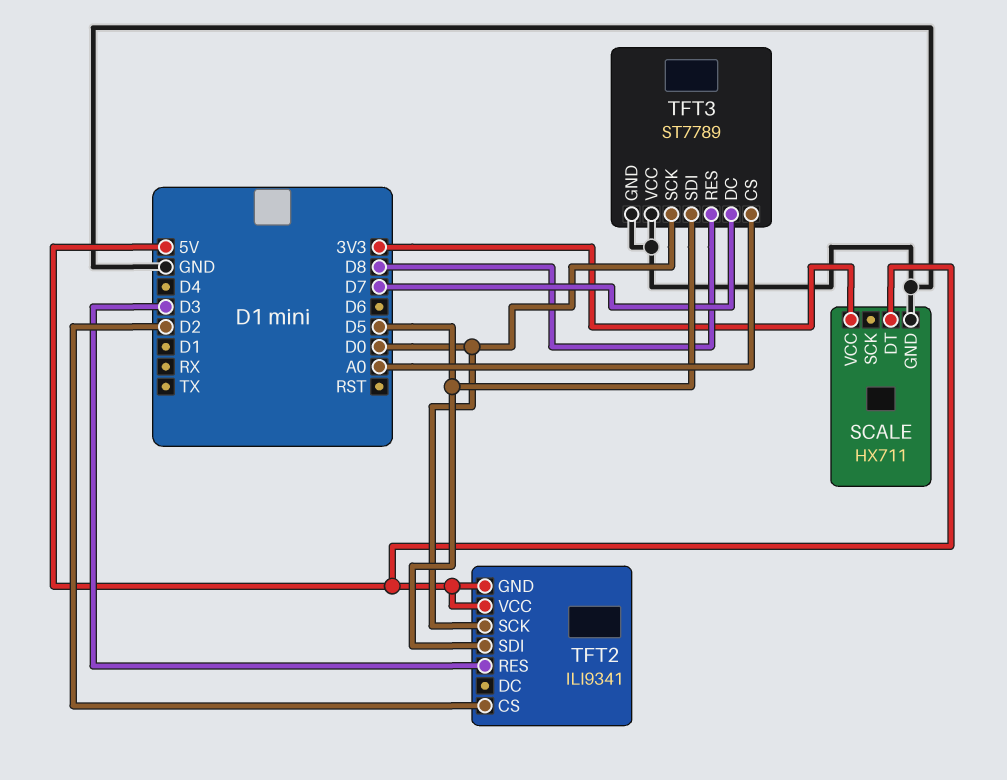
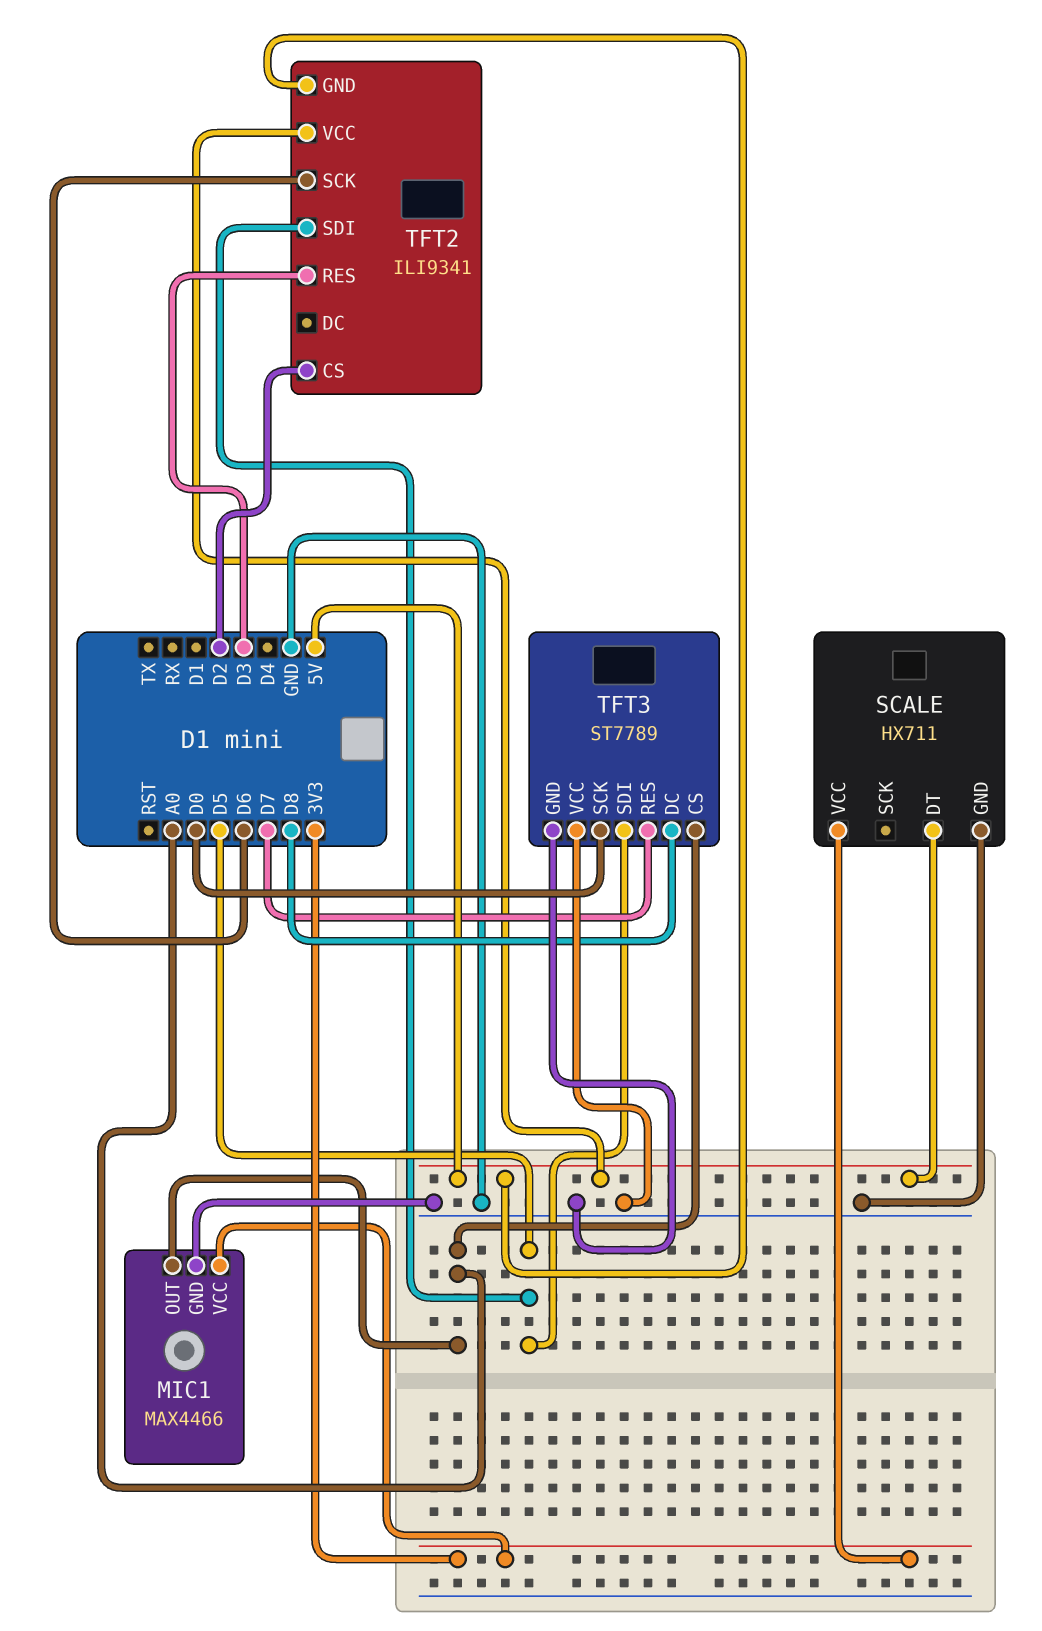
MIC1: none -> MAX4466
MIC1 pin GND: none -> GND
MIC1 pin OUT: none -> A0
MIC1 pin VCC: none -> 3V3
TFT2 pin SCK: D0 -> D6
TFT3 pin DC: D7 -> D8
TFT3 pin RES: D8 -> D7

